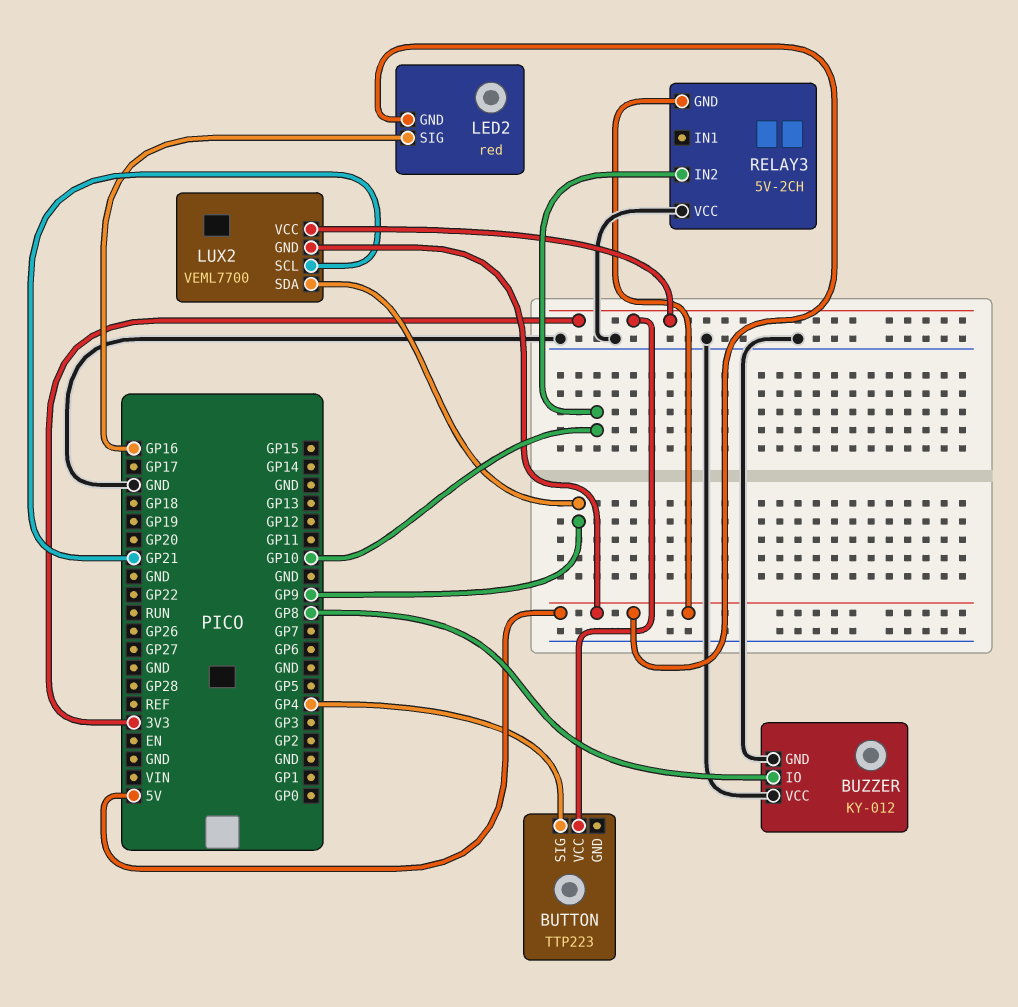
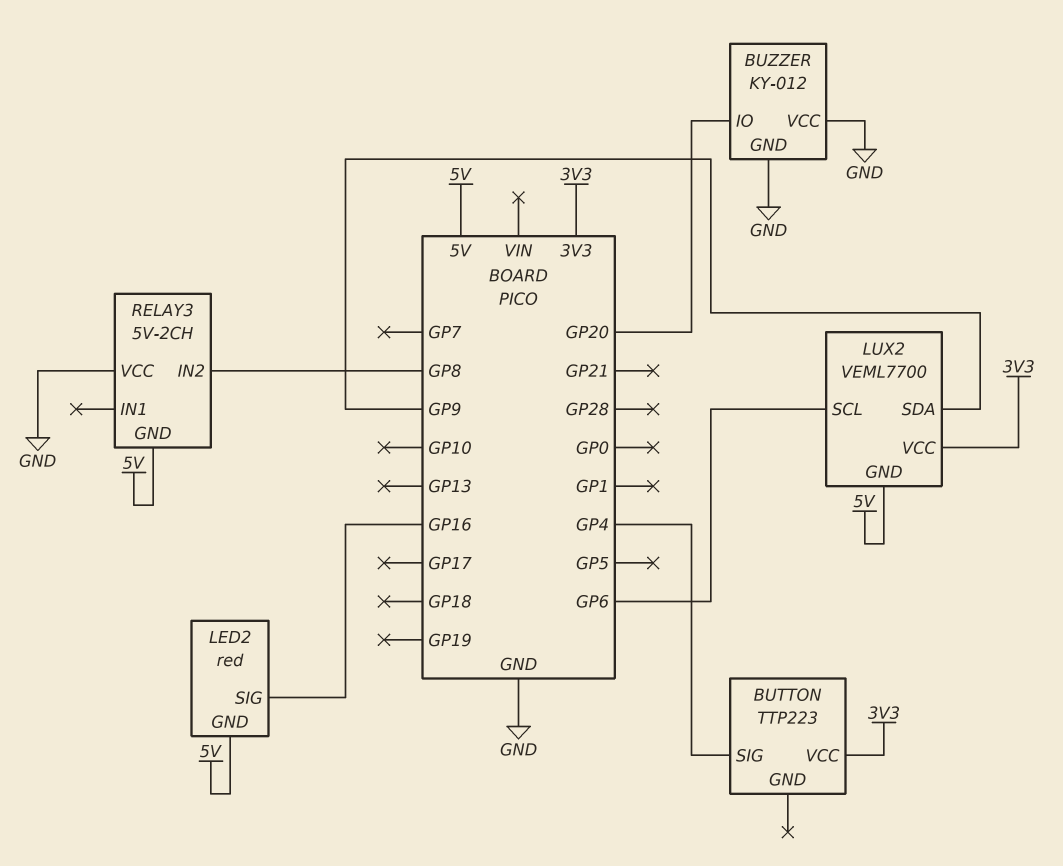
BUZZER pin IO: GP8 -> GP20
LUX2 pin SCL: GP21 -> GP6
RELAY3 pin IN2: GP10 -> GP8

